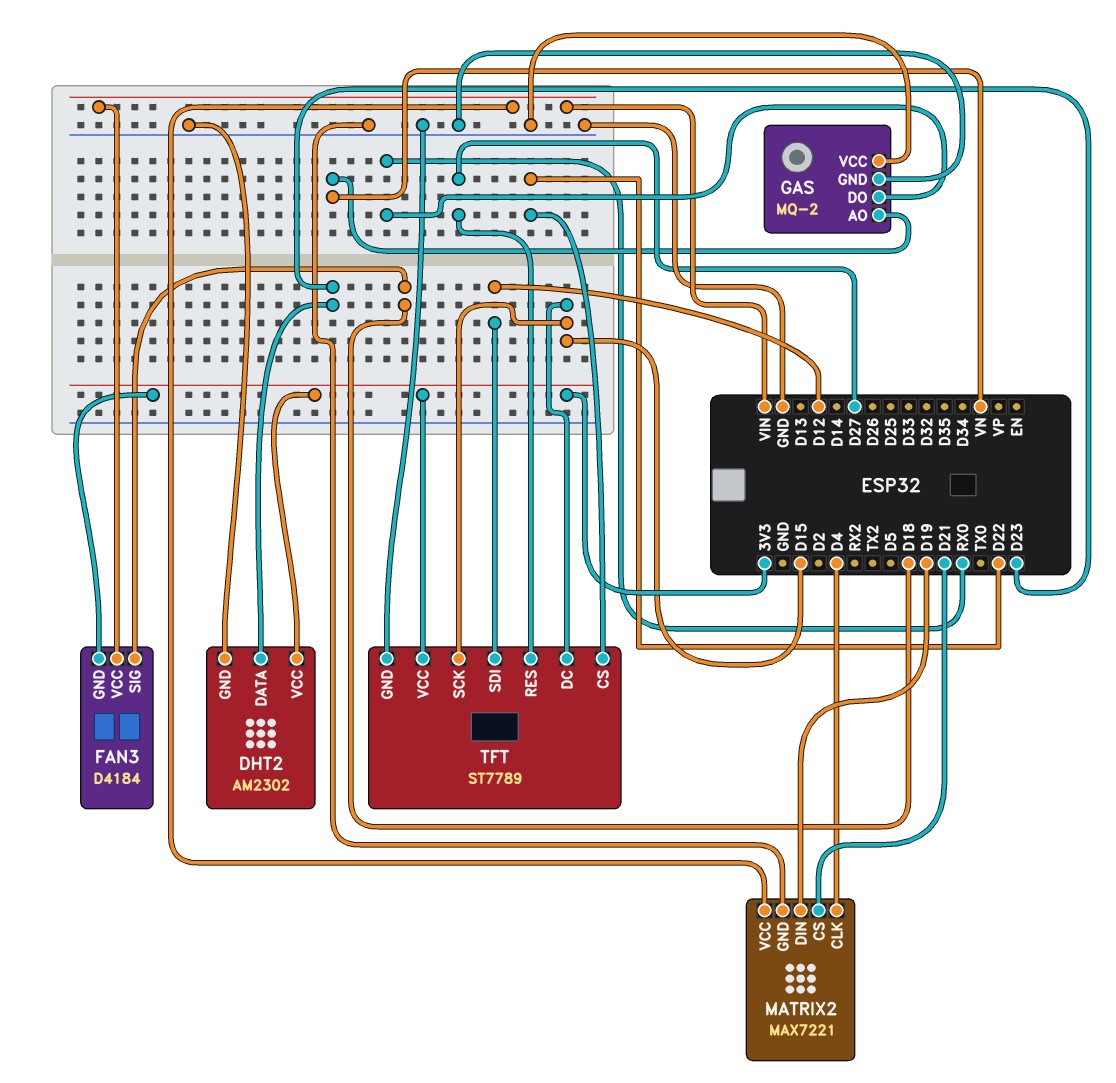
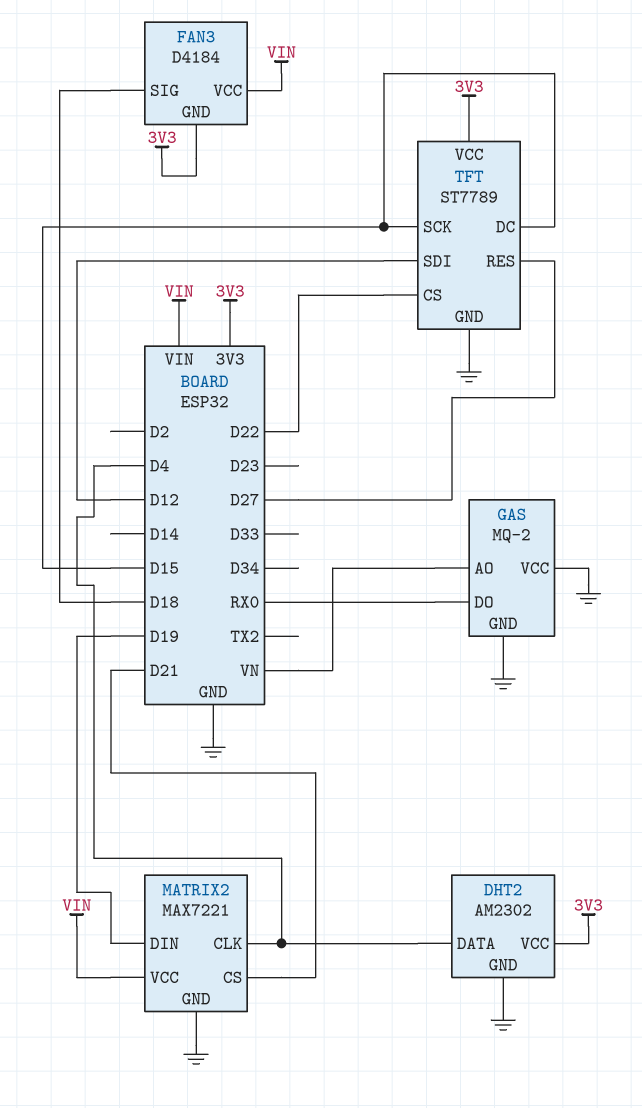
DHT2 pin DATA: D23 -> D4

